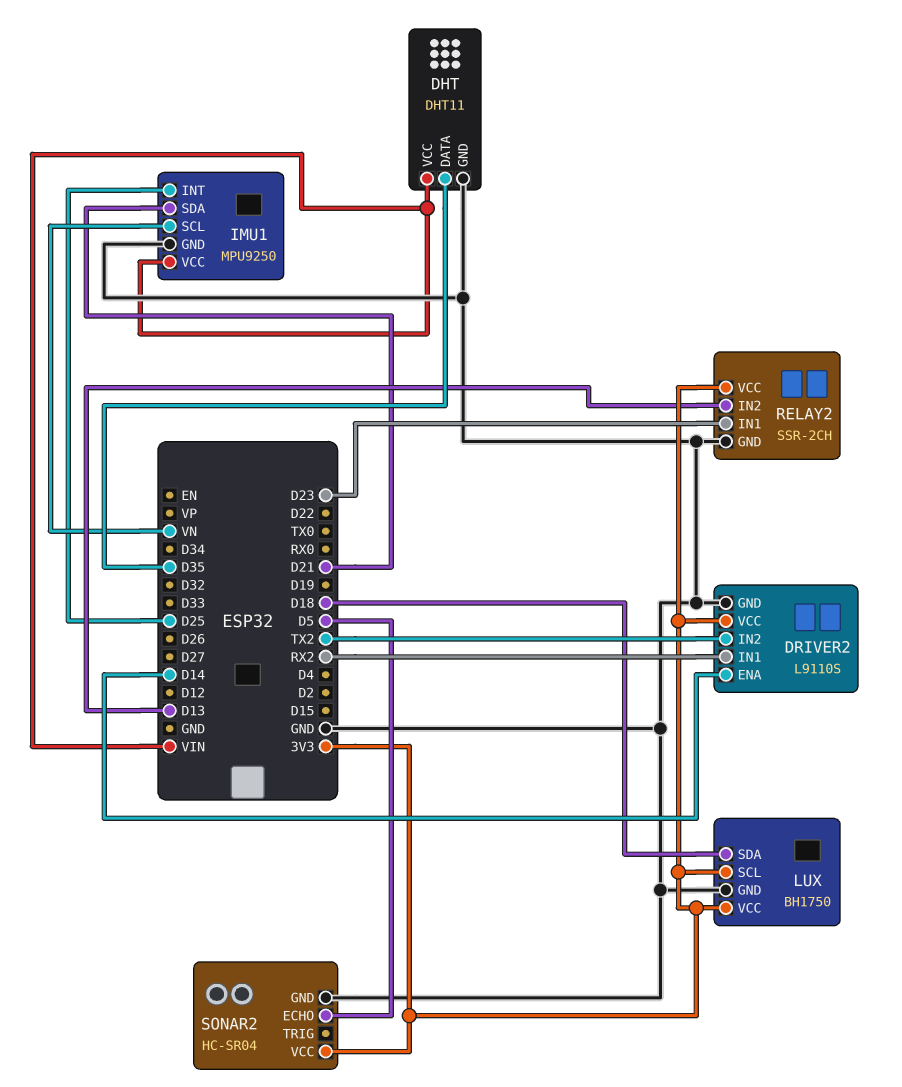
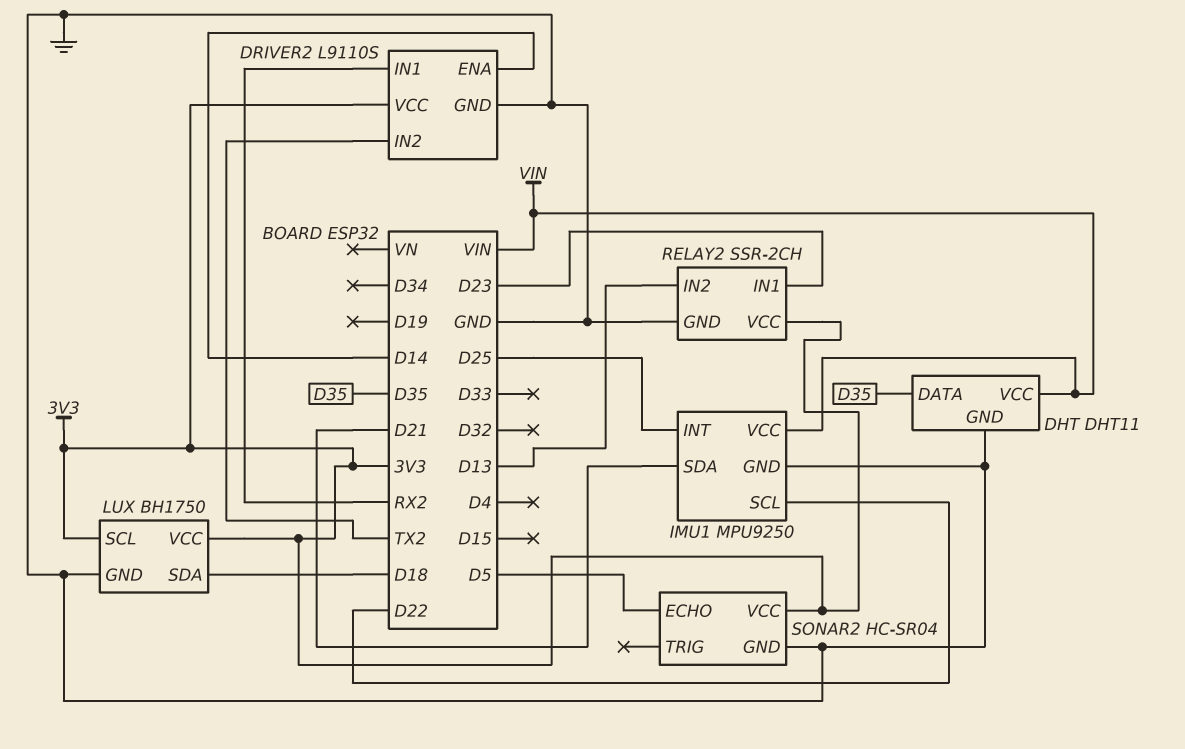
IMU1 pin SCL: VN -> D22

